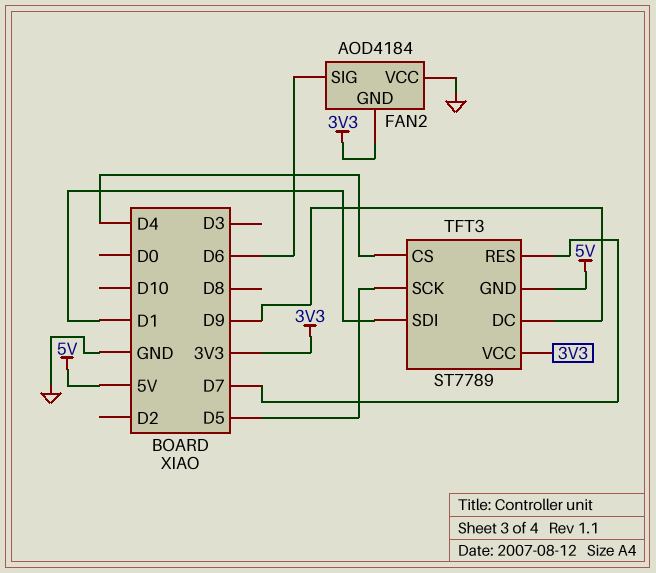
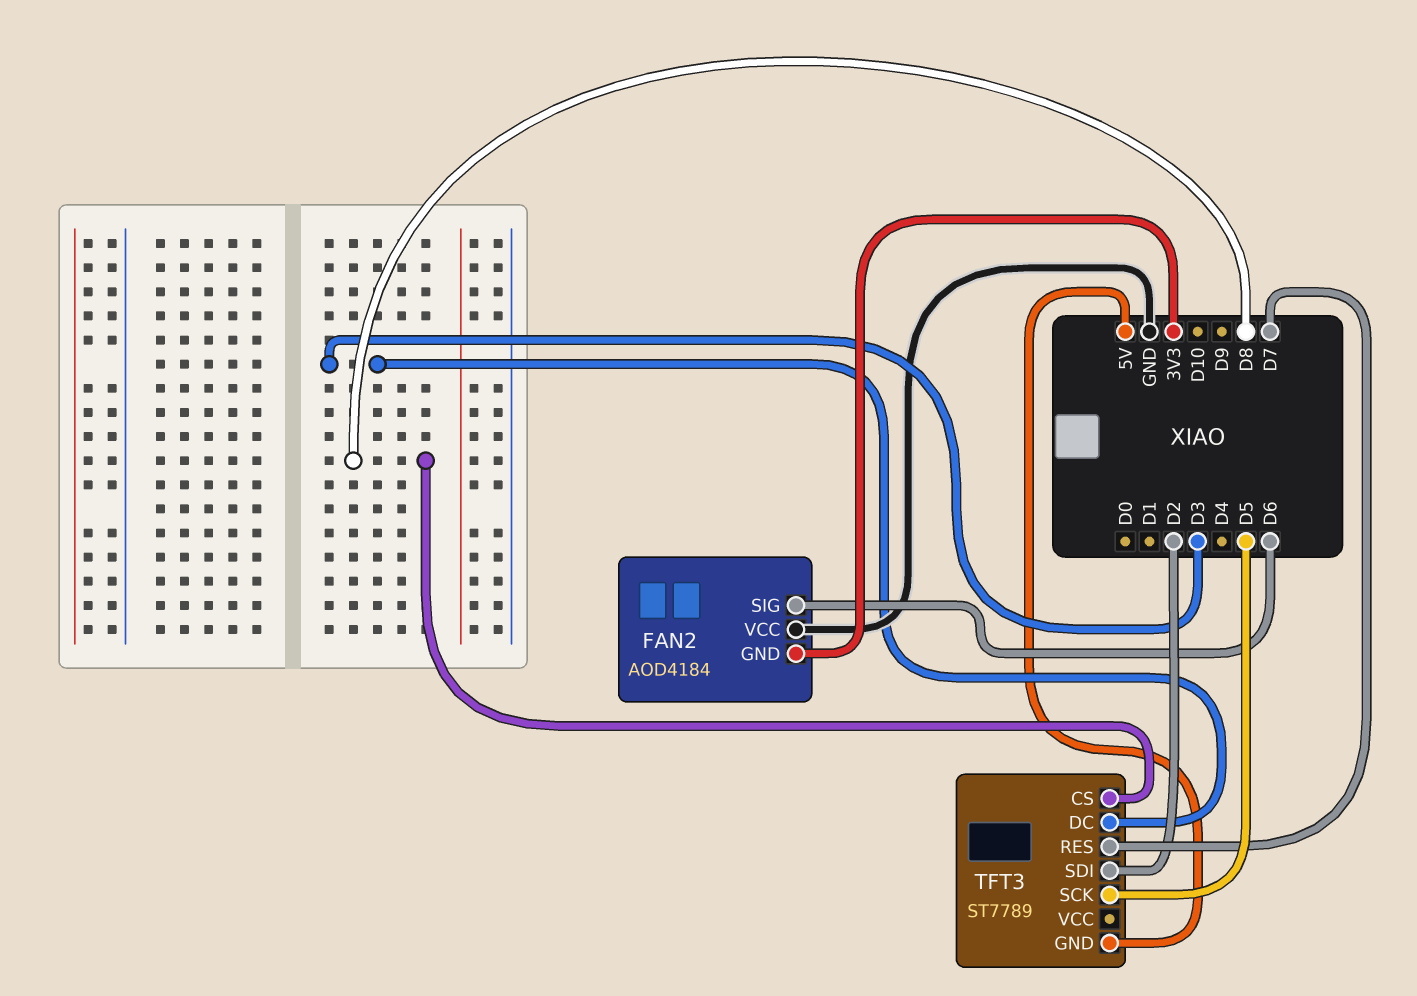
TFT3 pin CS: D4 -> D8
TFT3 pin DC: D9 -> D3
TFT3 pin SDI: D1 -> D2
TFT3 pin VCC: 3V3 -> none

